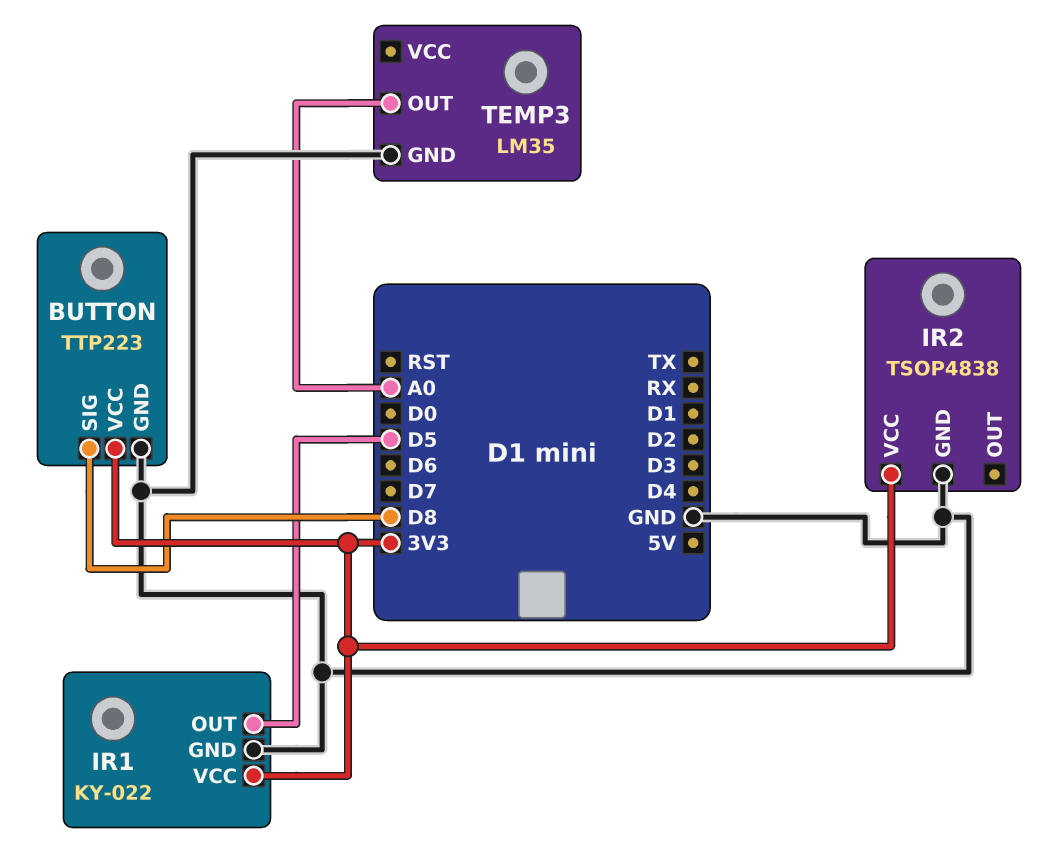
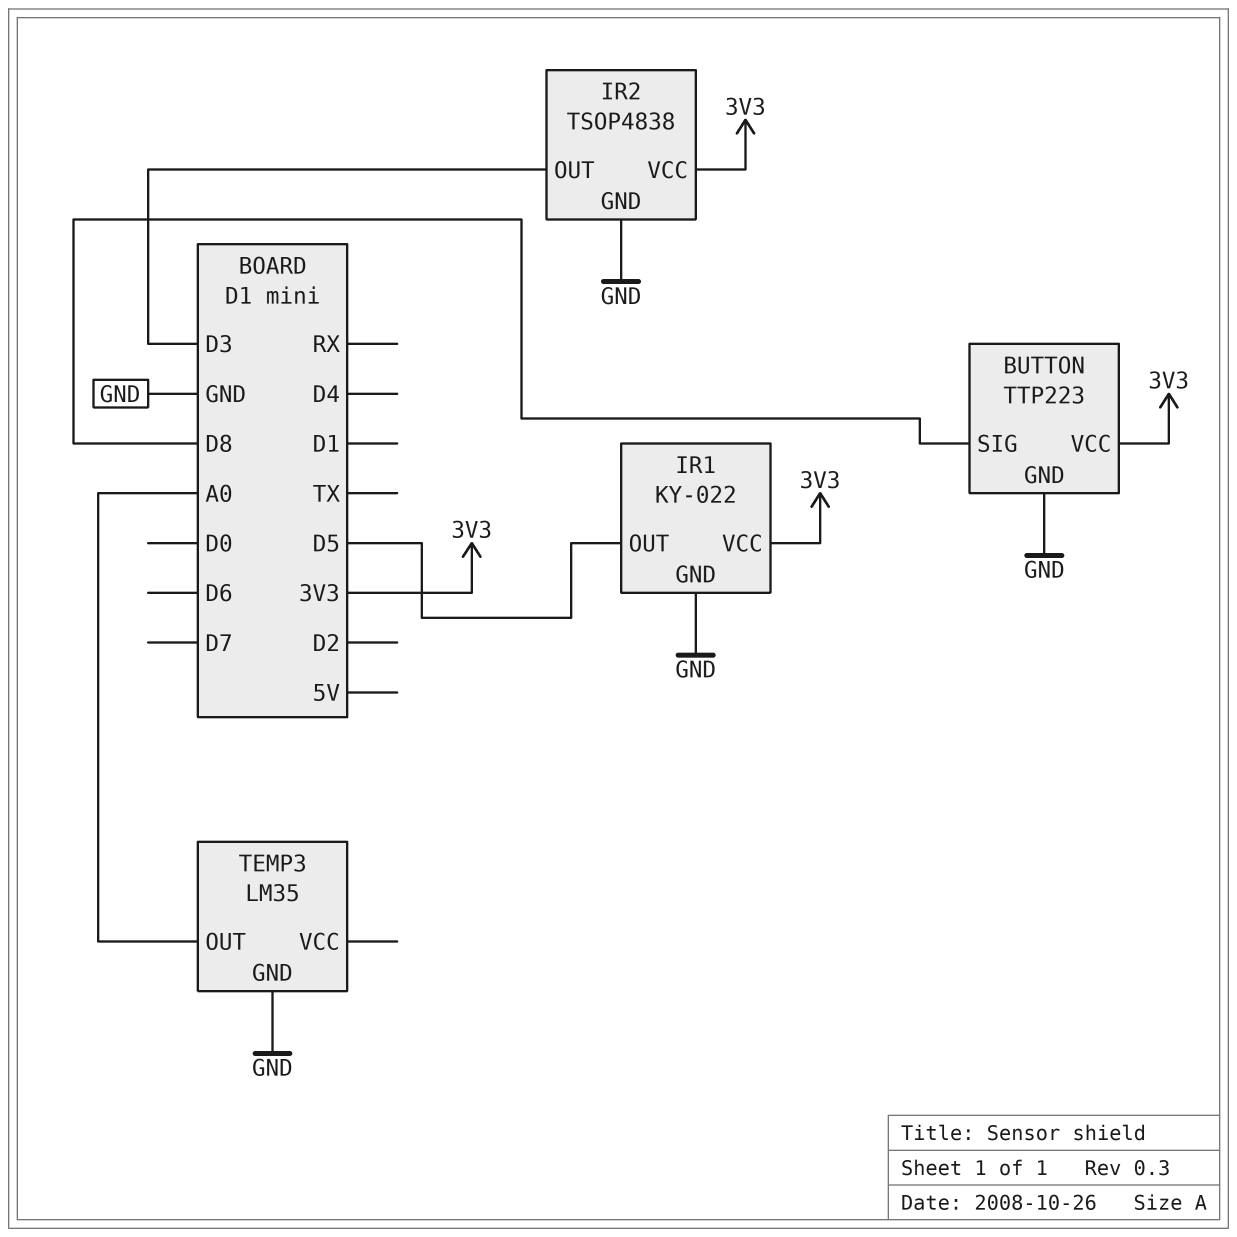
IR2 pin OUT: none -> D3

